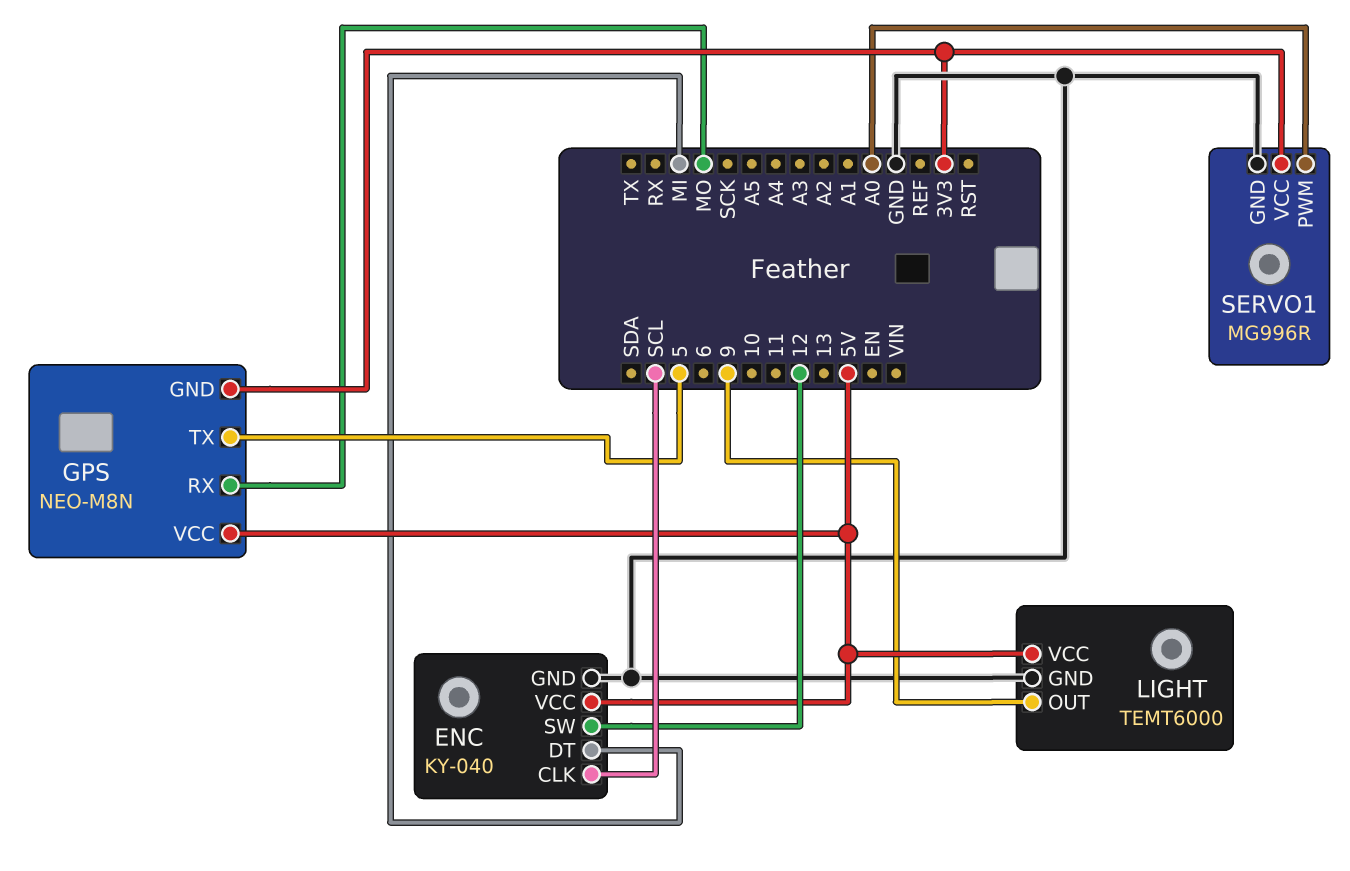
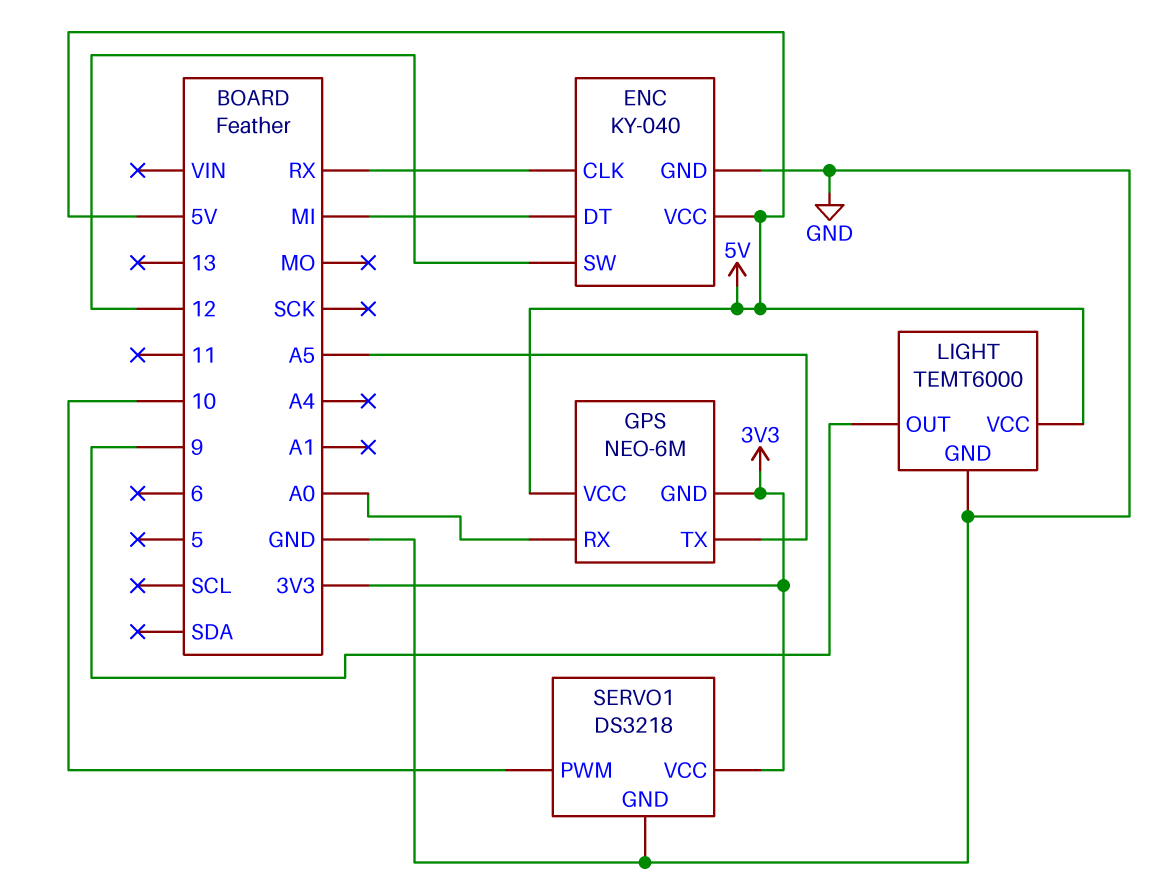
ENC pin CLK: SCL -> RX
GPS: NEO-M8N -> NEO-6M
GPS pin RX: MO -> A0
GPS pin TX: 5 -> A5
SERVO1: MG996R -> DS3218
SERVO1 pin PWM: A0 -> 10

